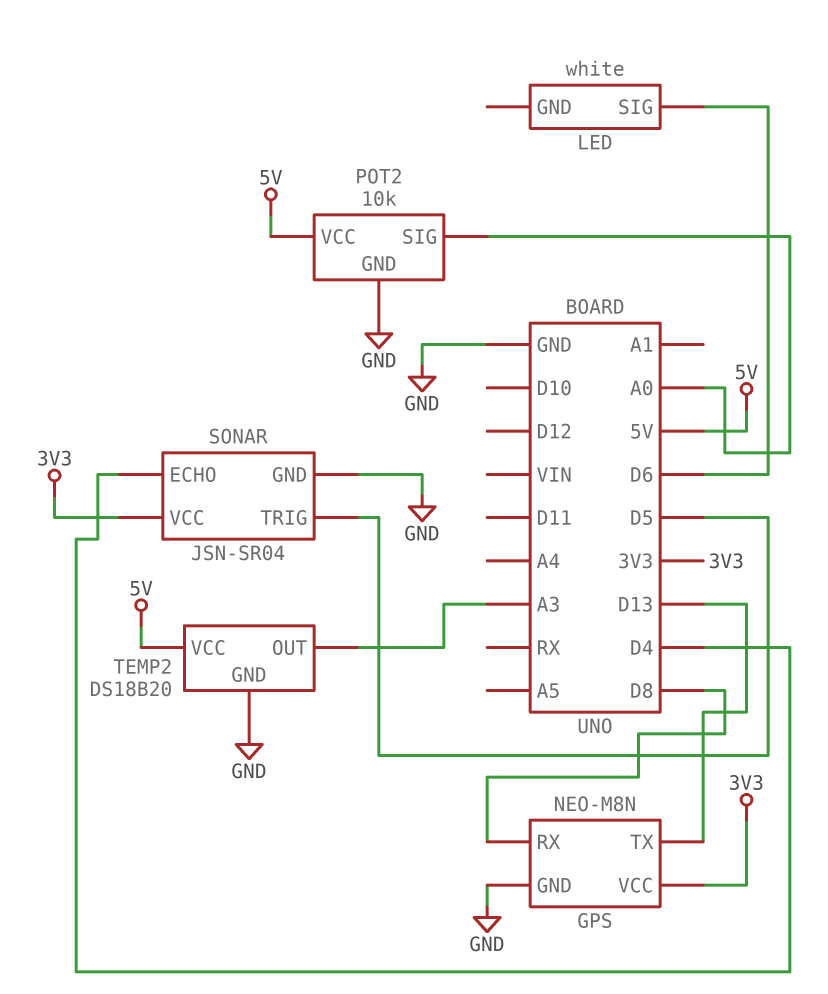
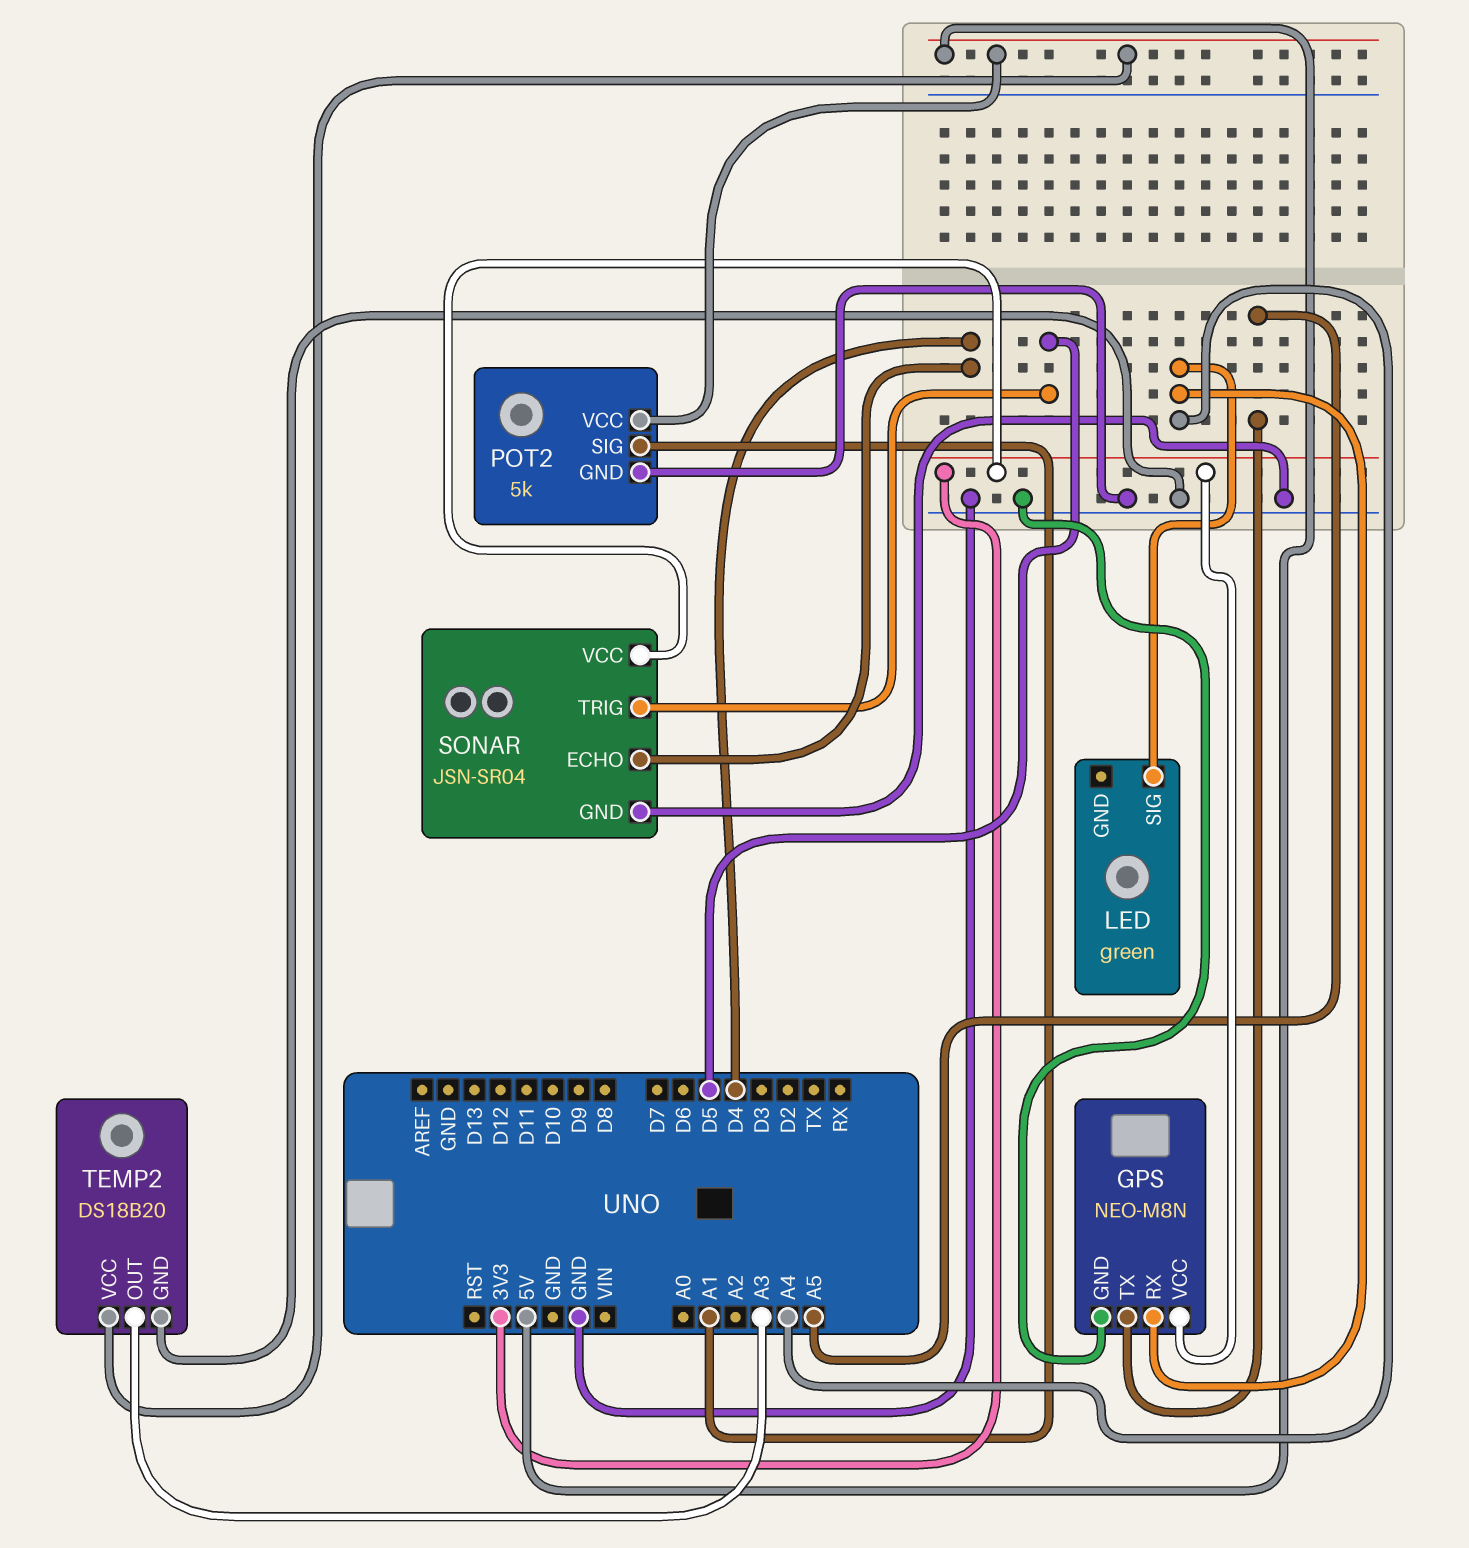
GPS pin RX: D8 -> A4
GPS pin TX: D13 -> A5
LED: white -> green
LED pin SIG: D6 -> A4
POT2: 10k -> 5k
POT2 pin SIG: A0 -> A1

